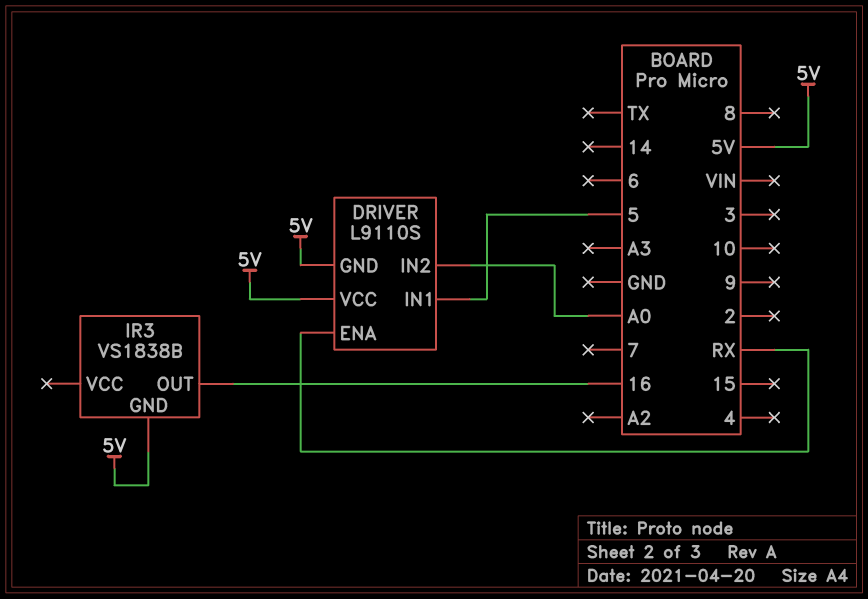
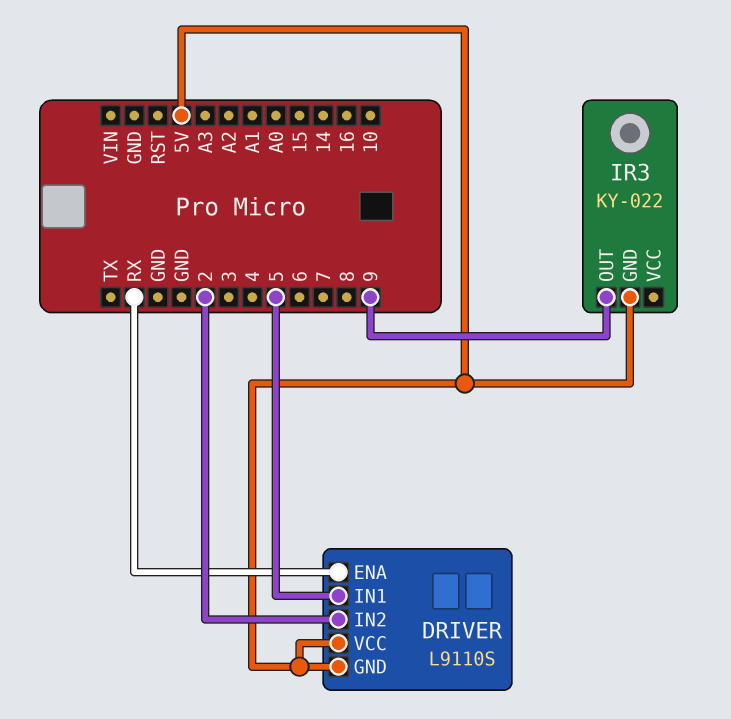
DRIVER pin IN2: A0 -> 2
IR3: VS1838B -> KY-022
IR3 pin OUT: 16 -> 9

